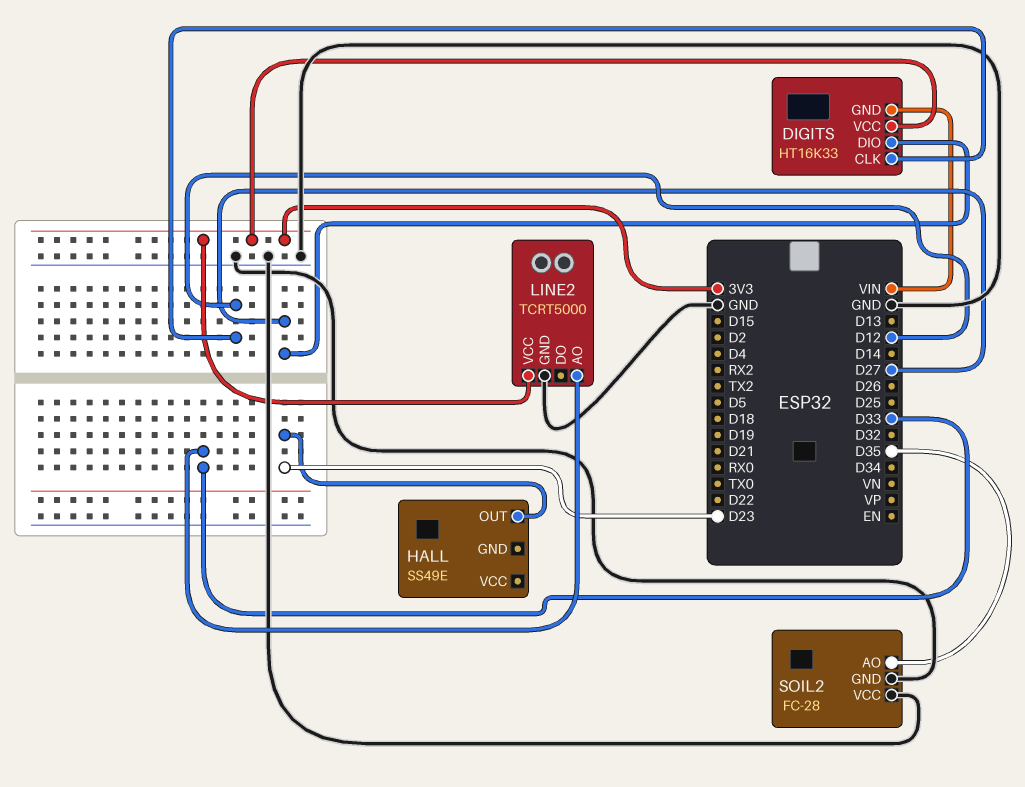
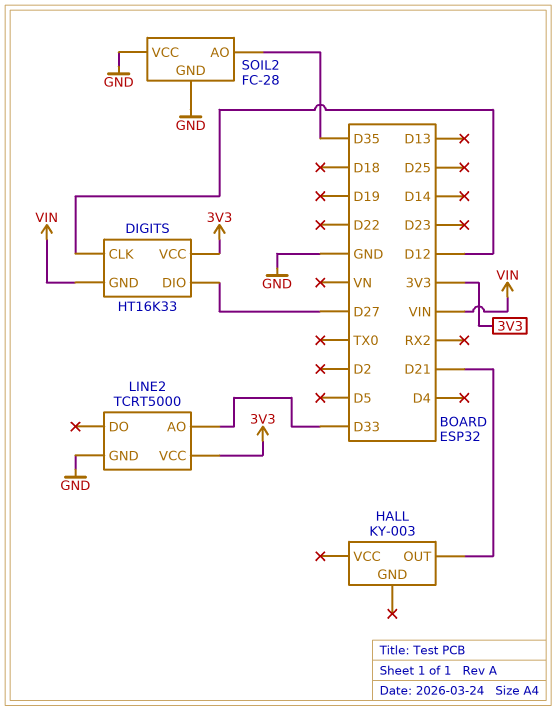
HALL: SS49E -> KY-003
HALL pin OUT: D23 -> D21

